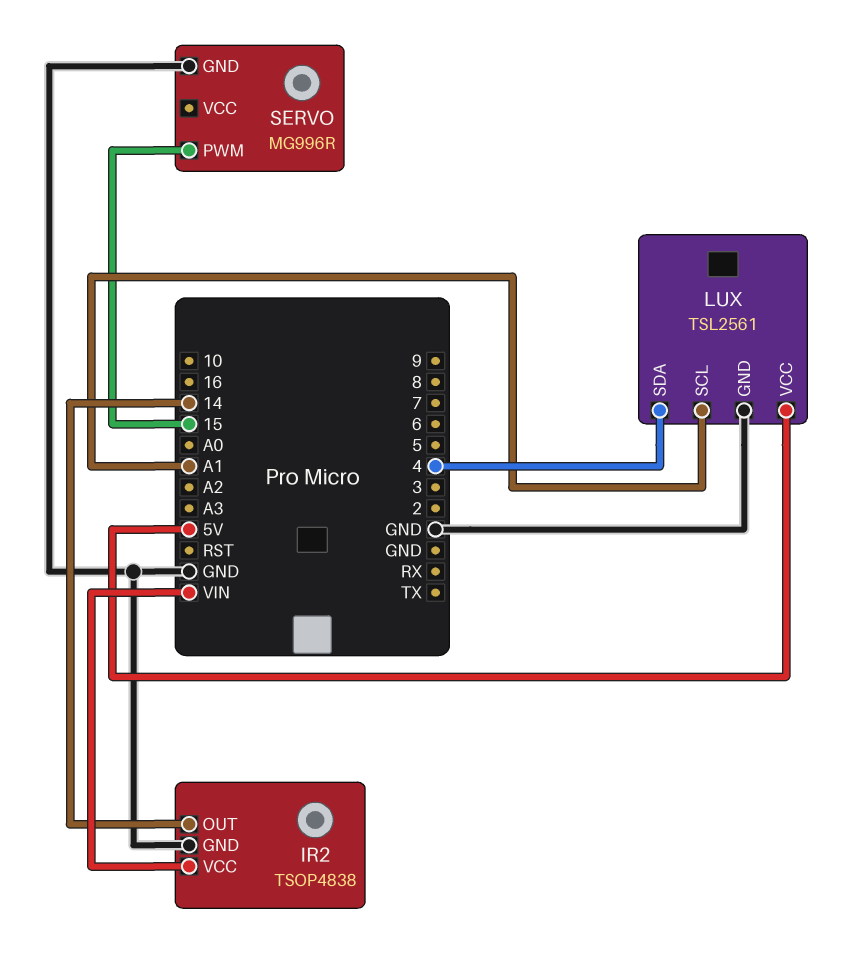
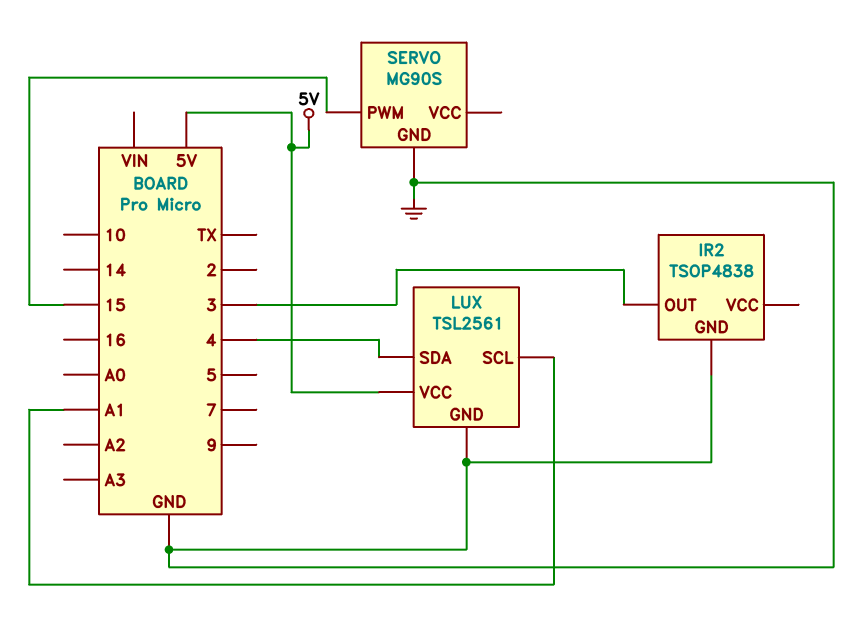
IR2 pin OUT: 14 -> 3
IR2 pin VCC: VIN -> none
SERVO: MG996R -> MG90S

